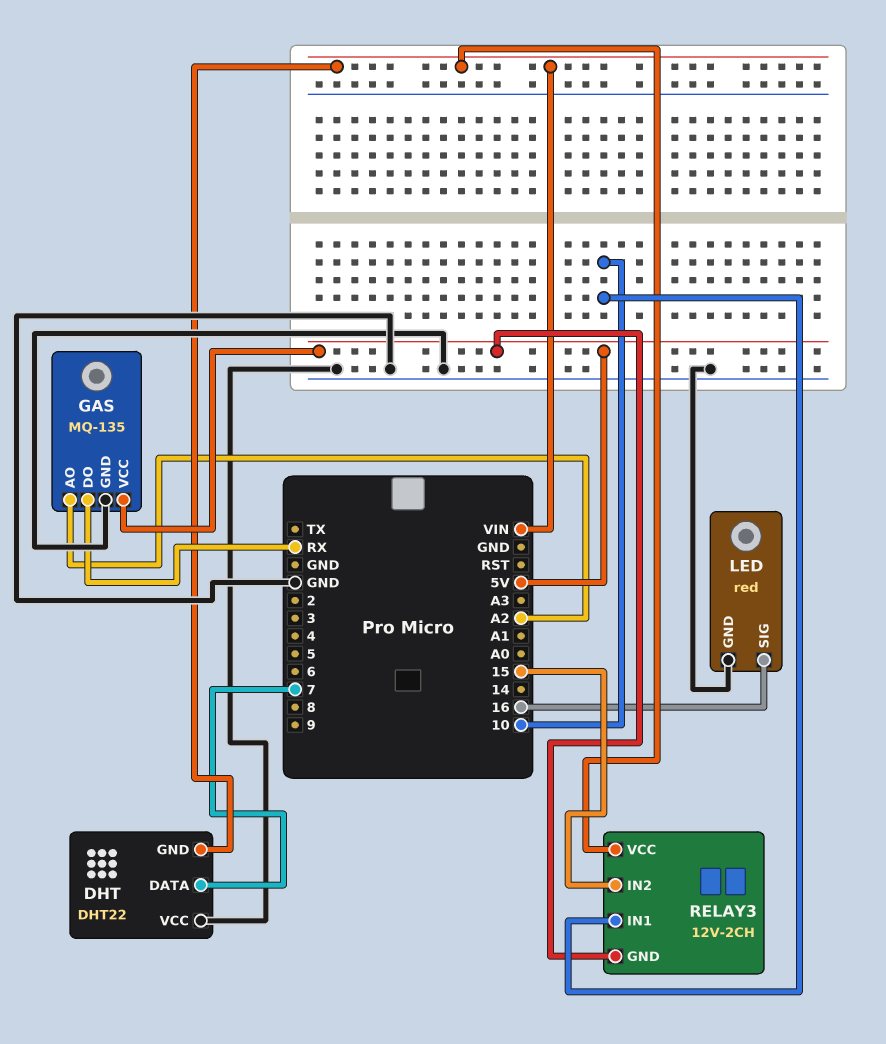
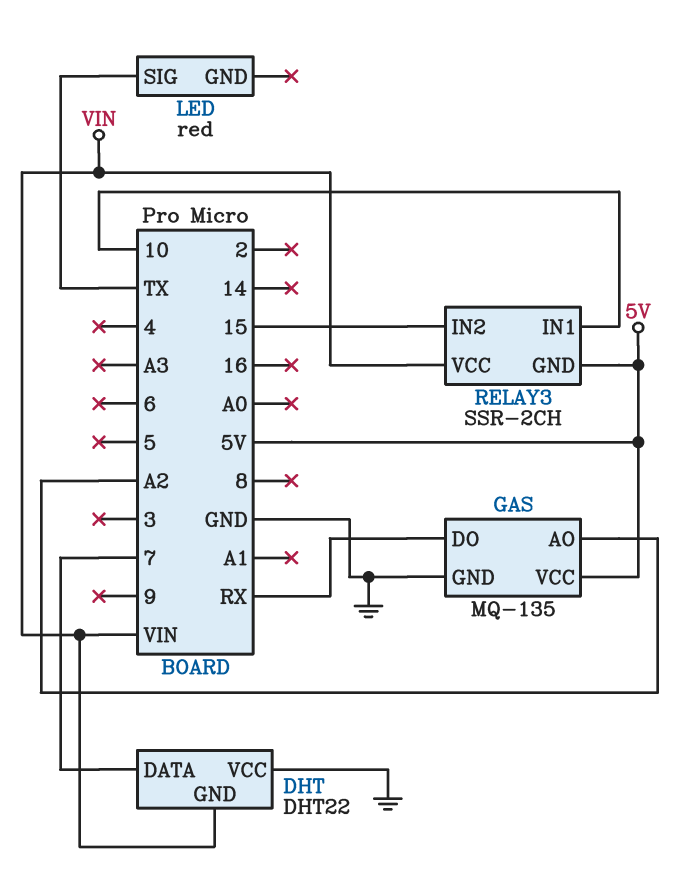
LED pin GND: GND -> none
LED pin SIG: 16 -> TX
RELAY3: 12V-2CH -> SSR-2CH

